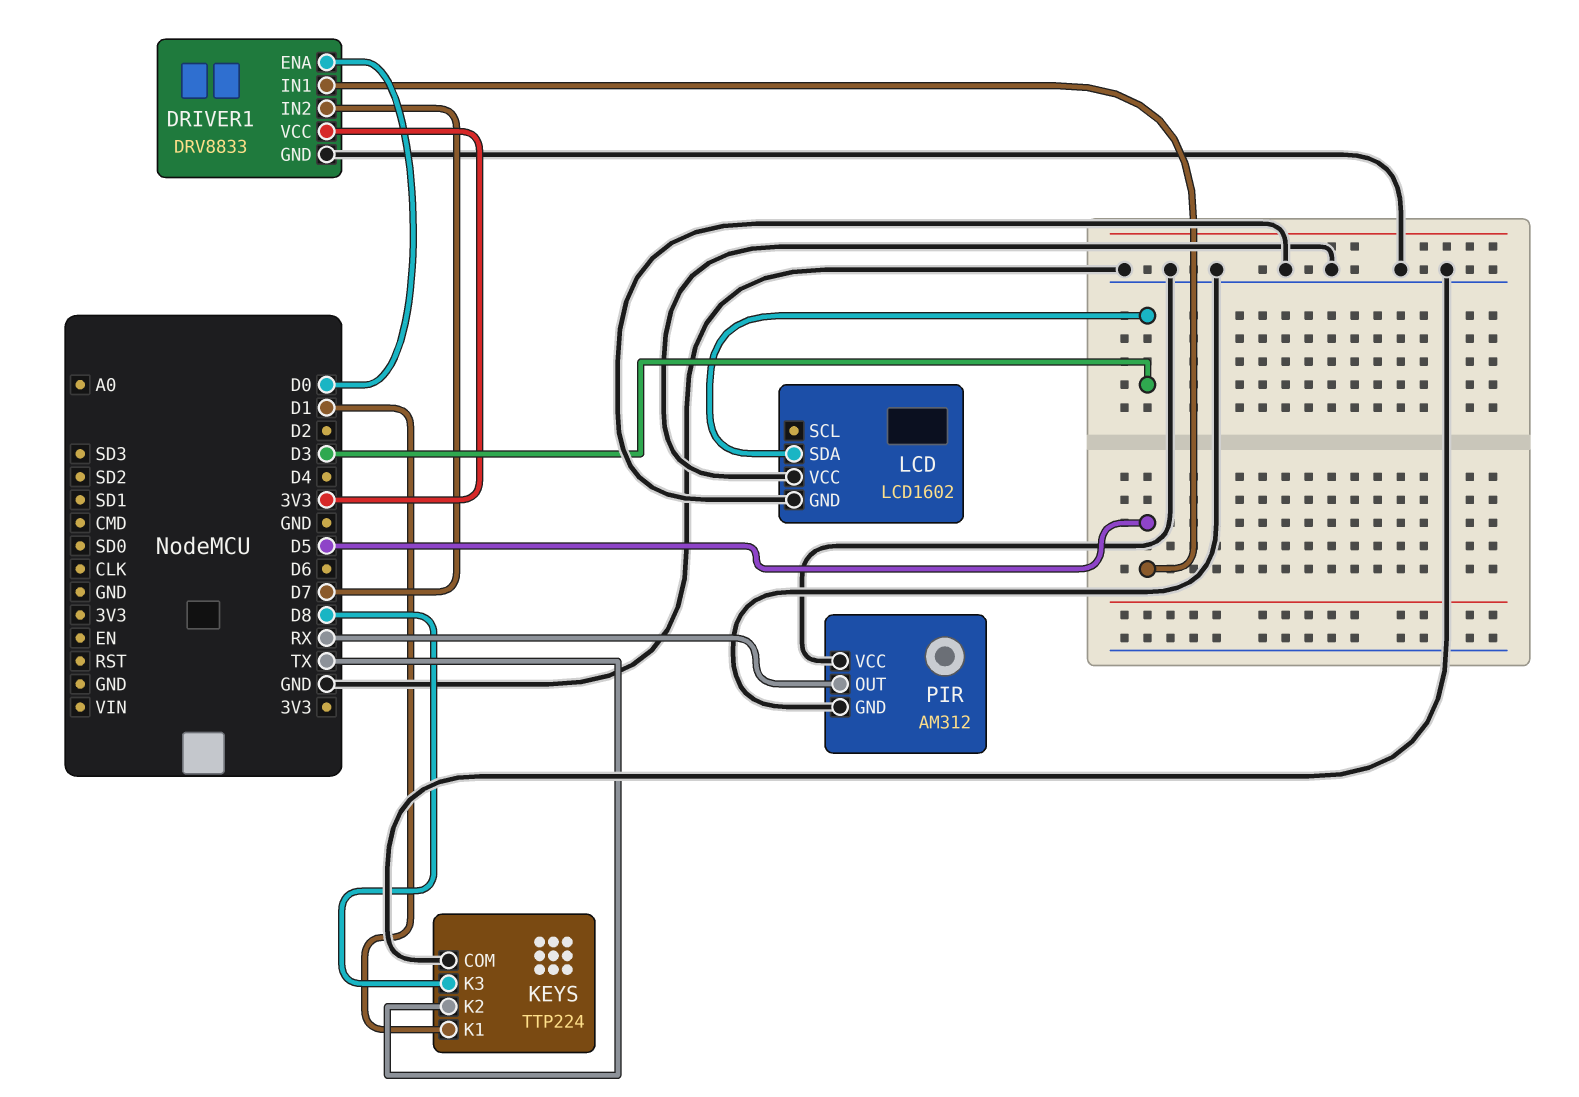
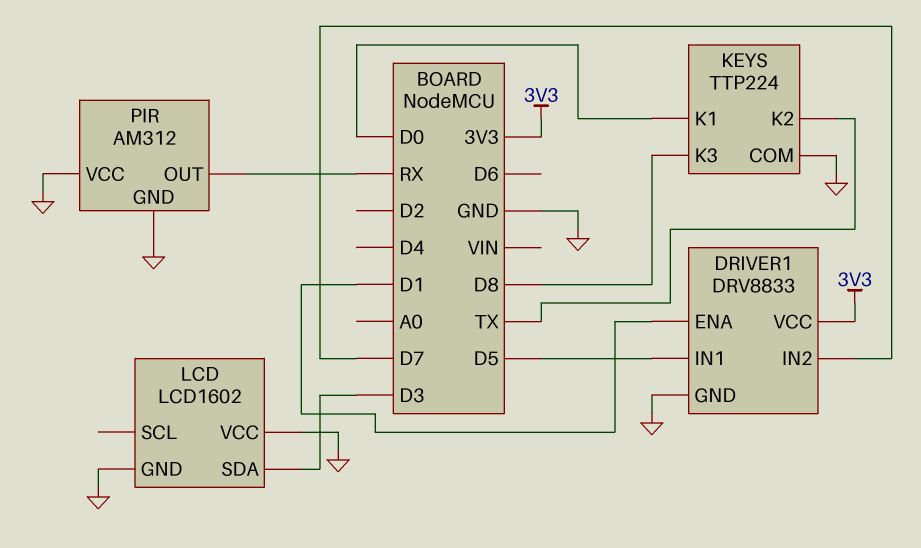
DRIVER1 pin ENA: D0 -> D1
KEYS pin K1: D1 -> D0

